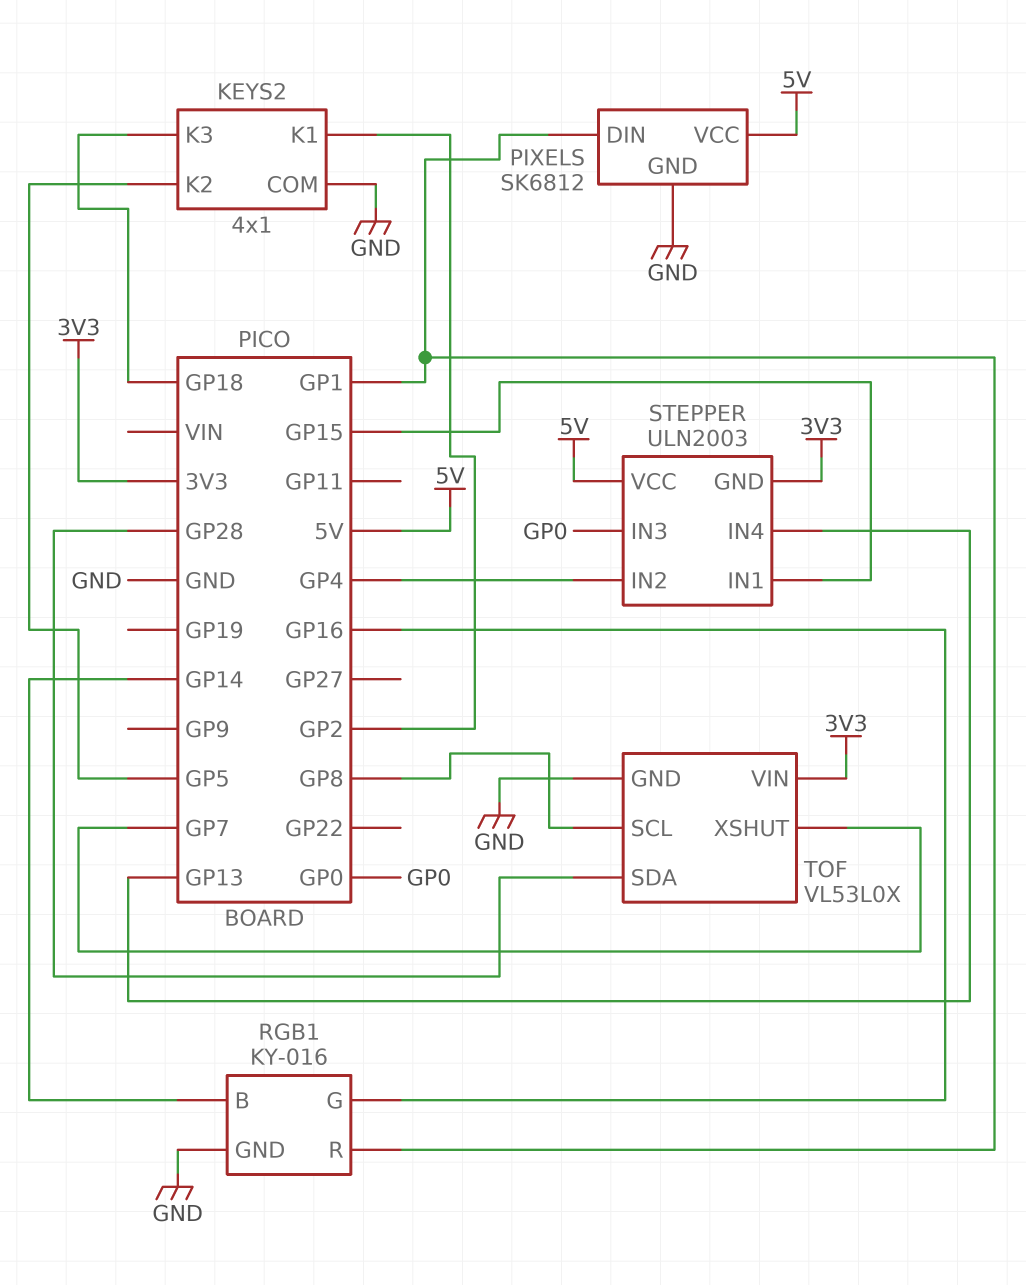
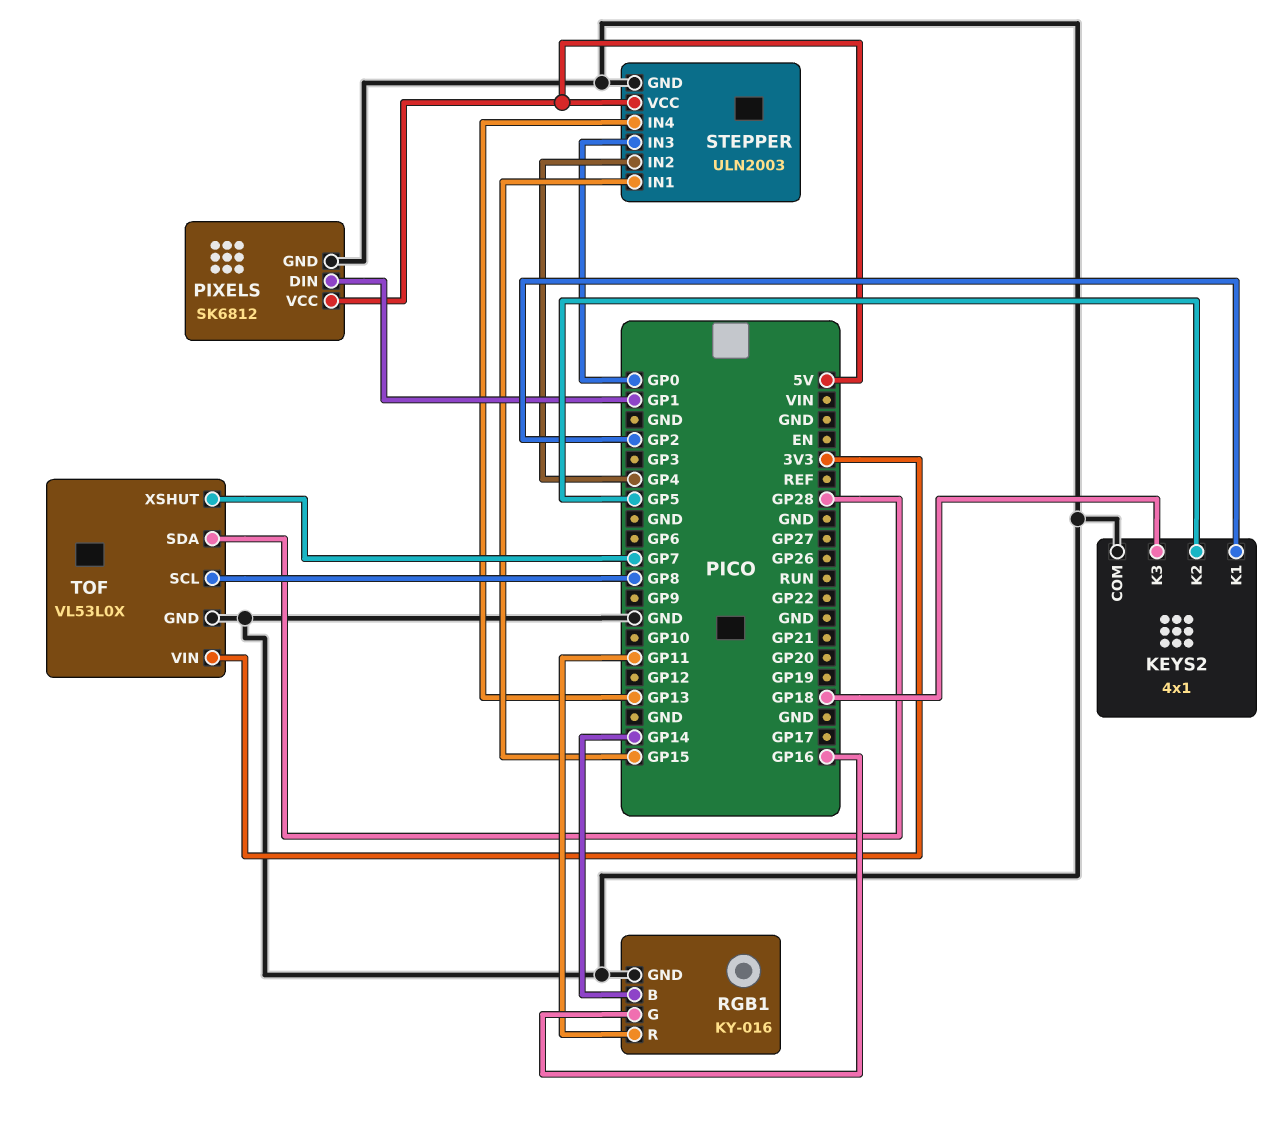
RGB1 pin R: GP1 -> GP11
STEPPER pin GND: 3V3 -> GND

